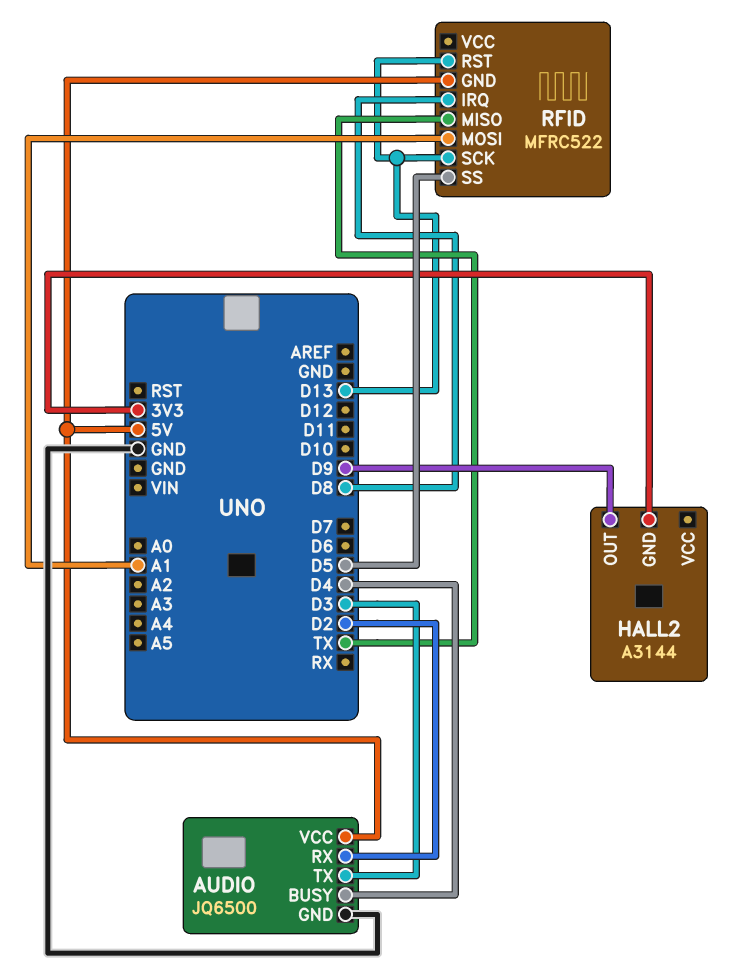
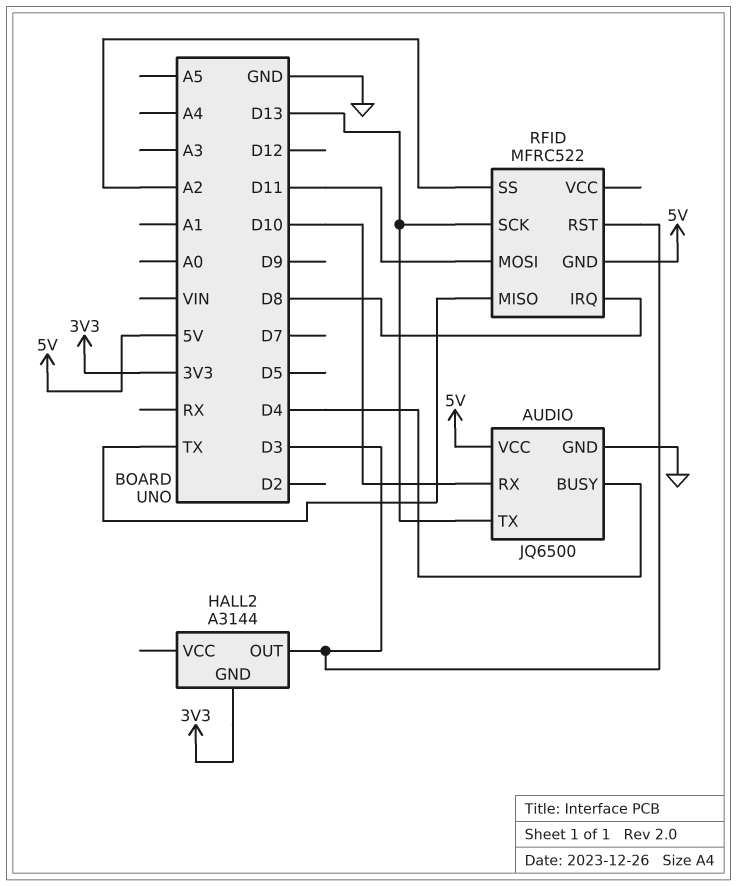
AUDIO pin RX: D2 -> D10
AUDIO pin TX: D3 -> D13
HALL2 pin OUT: D9 -> D3
RFID pin MOSI: A1 -> D11
RFID pin RST: D13 -> D3
RFID pin SS: D5 -> A2

